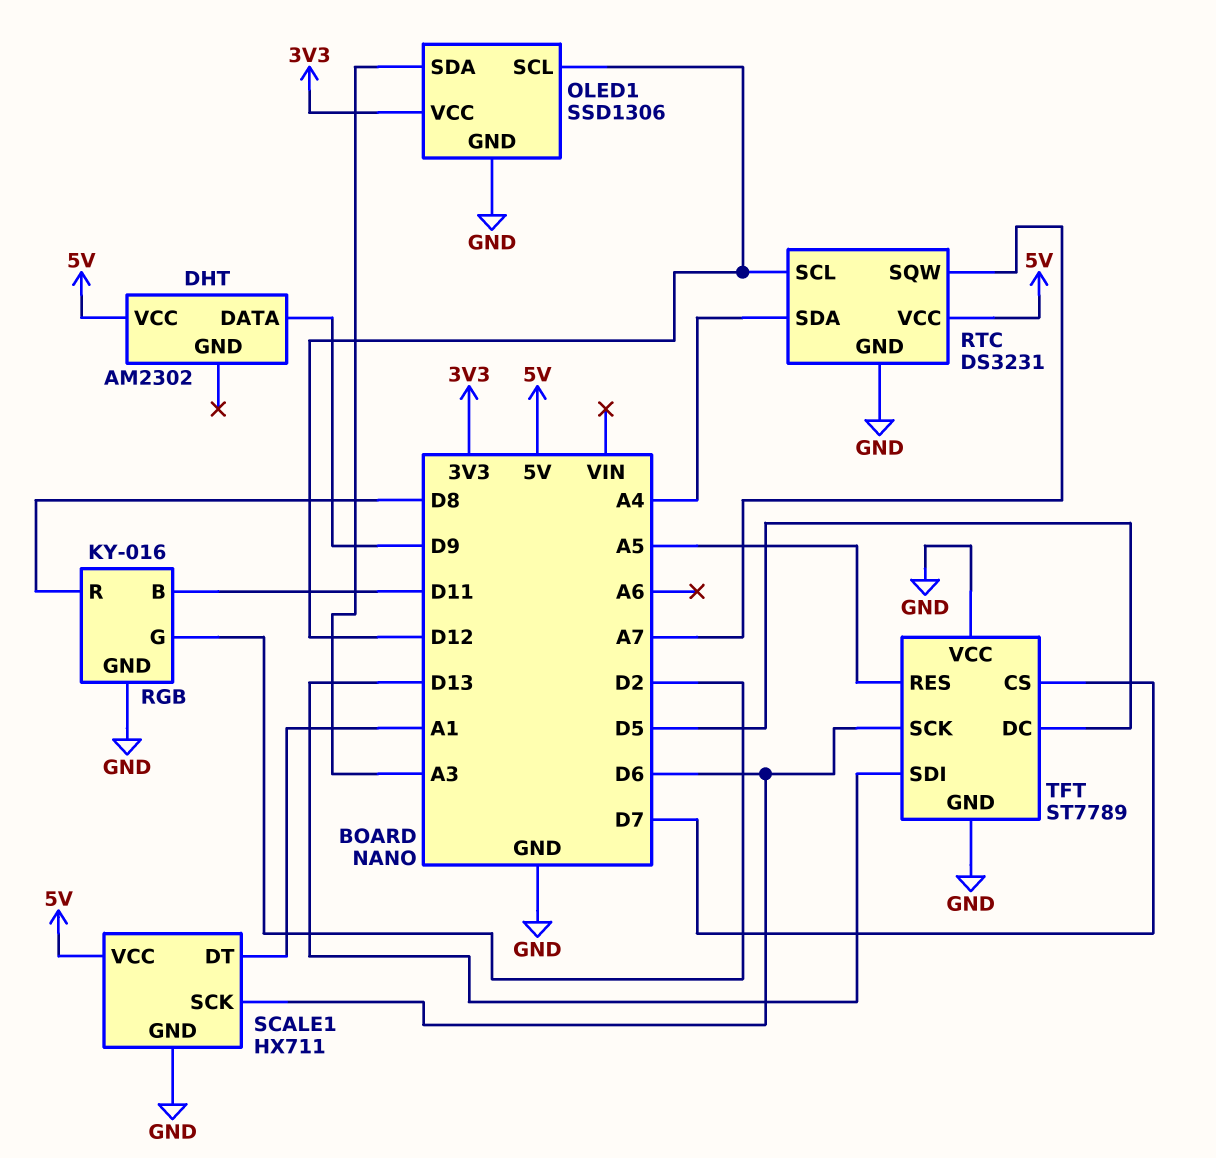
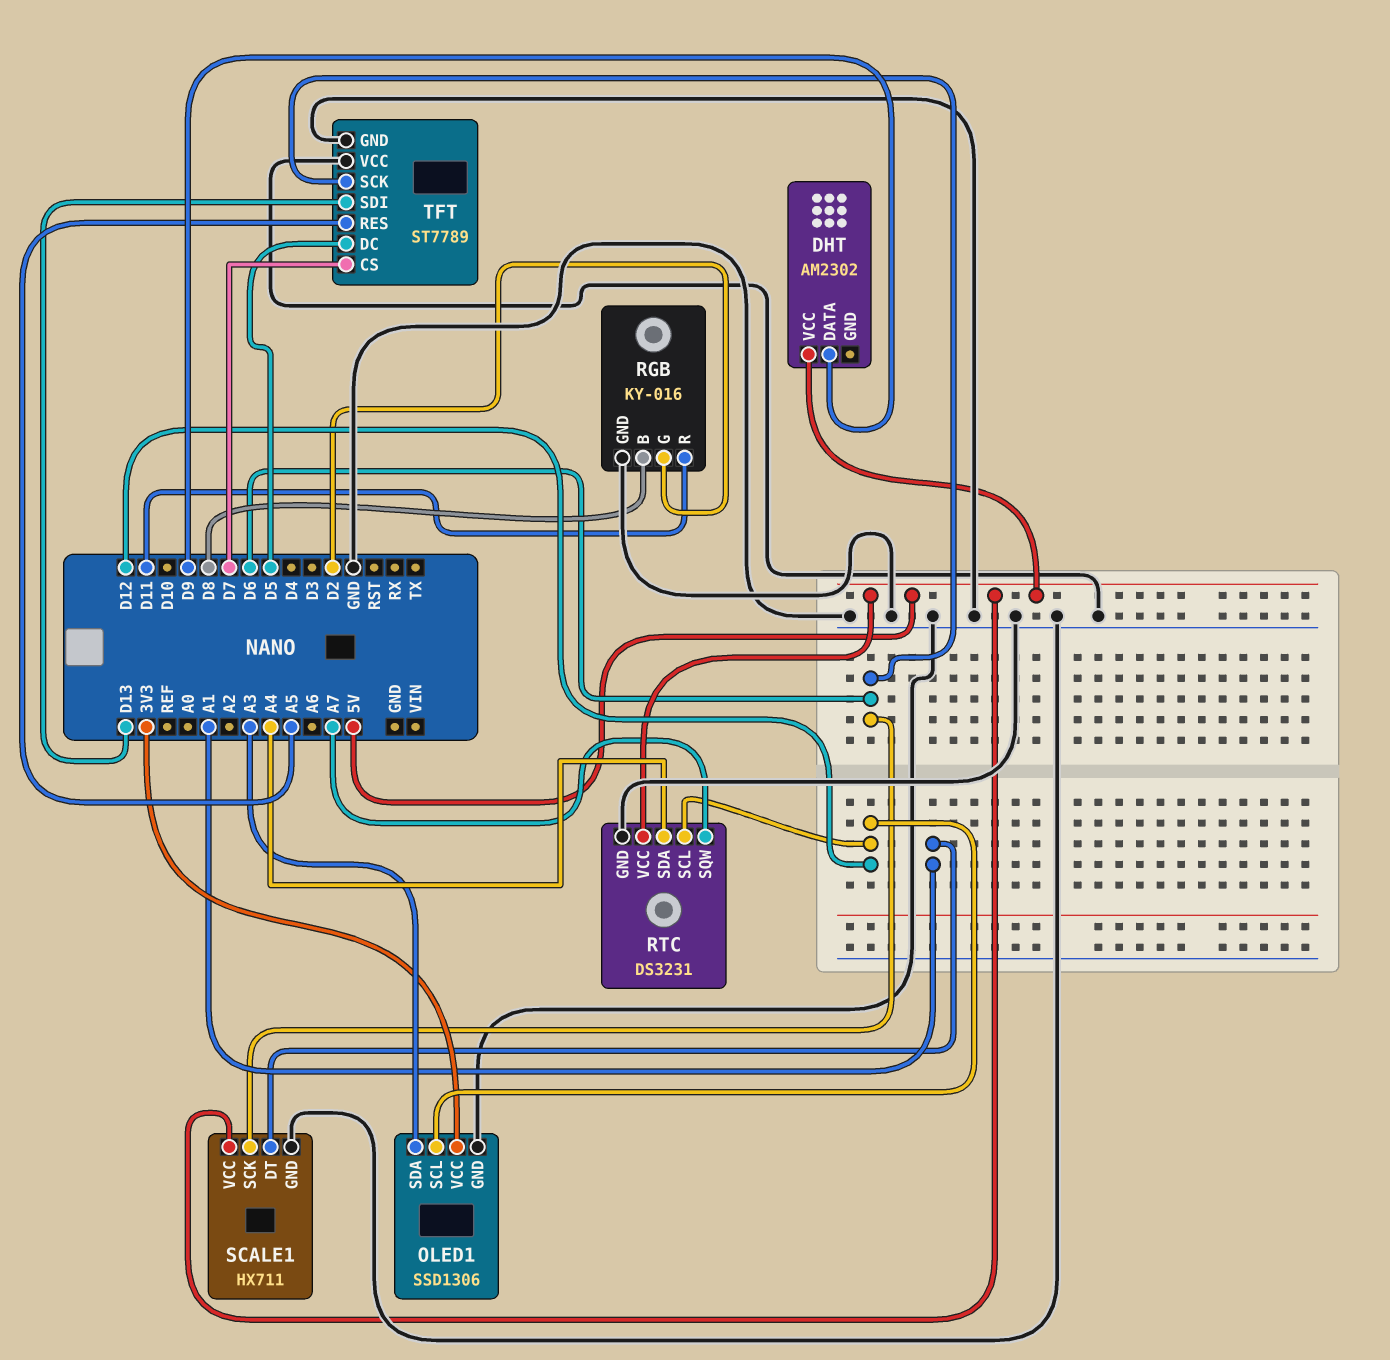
RGB pin B: D11 -> D8
RGB pin R: D8 -> D11

